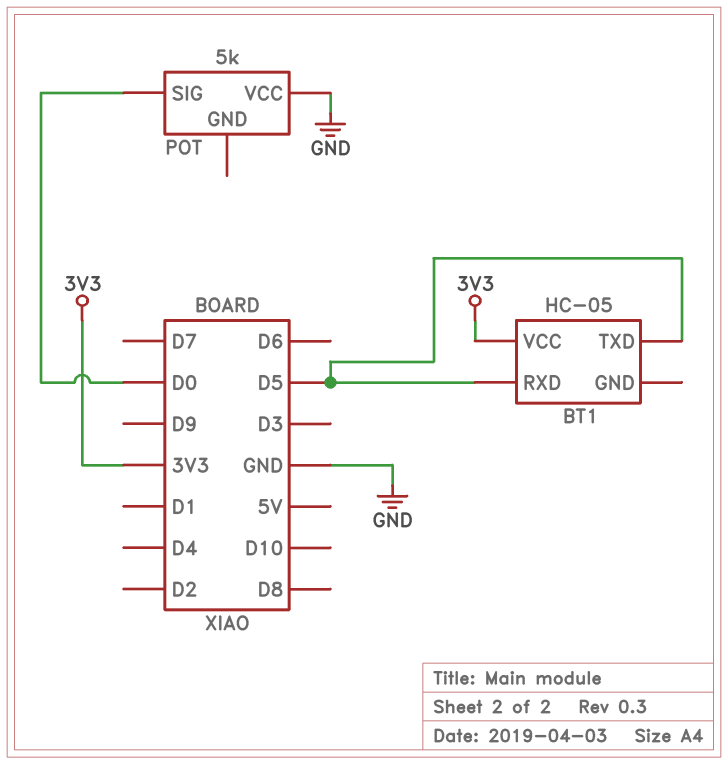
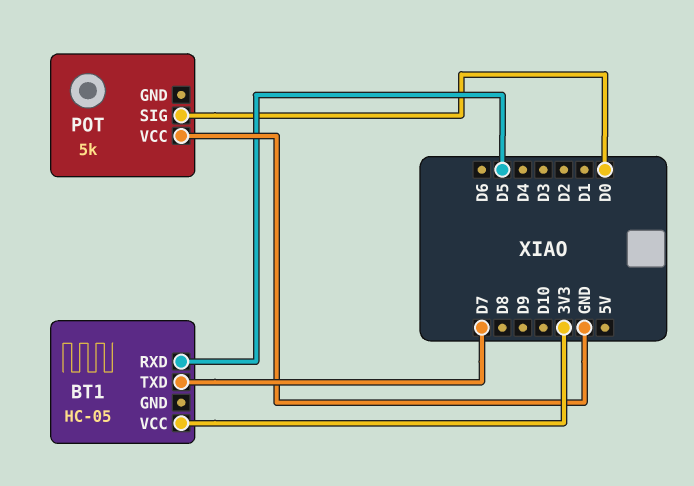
BT1 pin TXD: D5 -> D7

